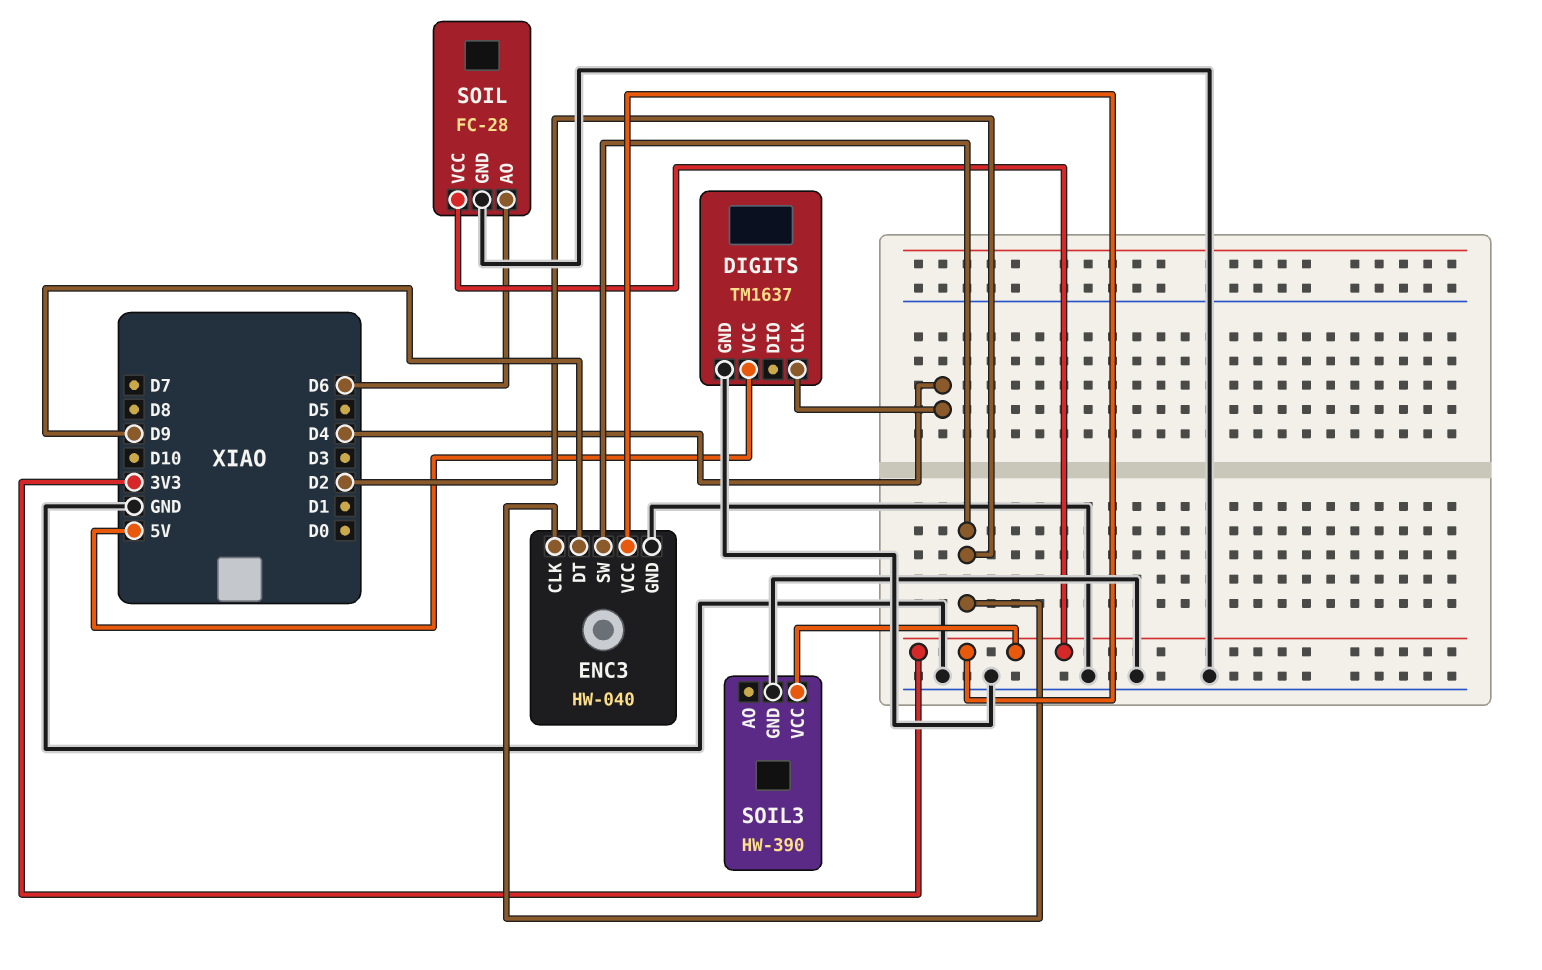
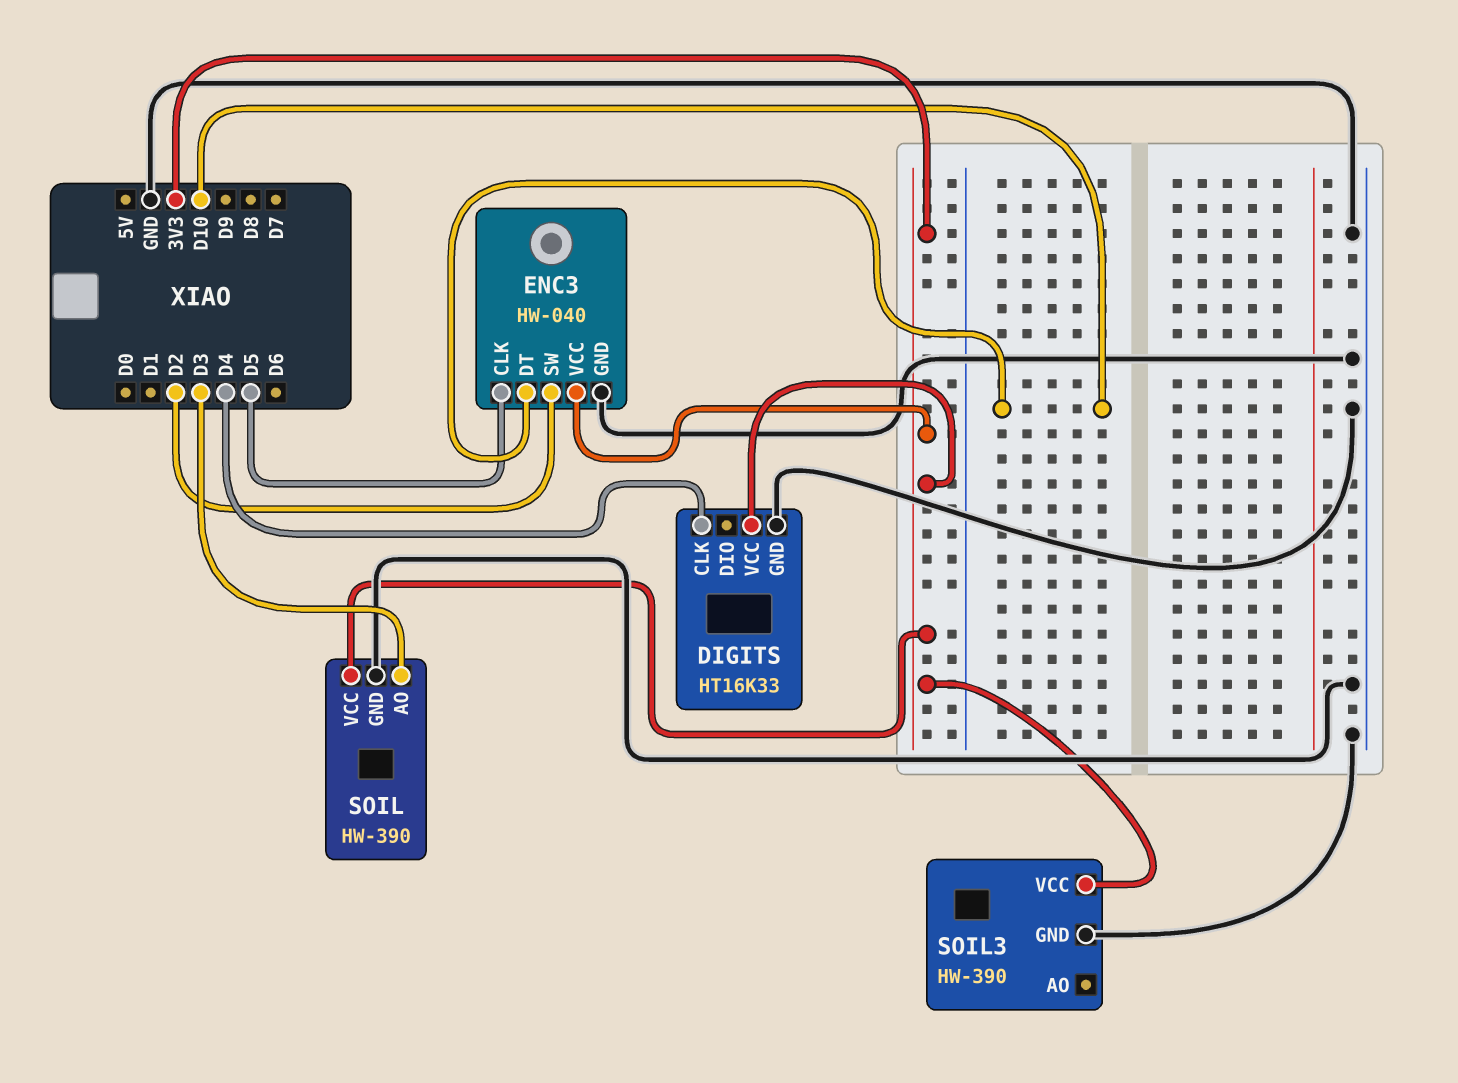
DIGITS: TM1637 -> HT16K33
DIGITS pin VCC: 5V -> 3V3
ENC3 pin CLK: D2 -> D5
ENC3 pin DT: D9 -> D10
SOIL: FC-28 -> HW-390
SOIL pin AO: D6 -> D3

